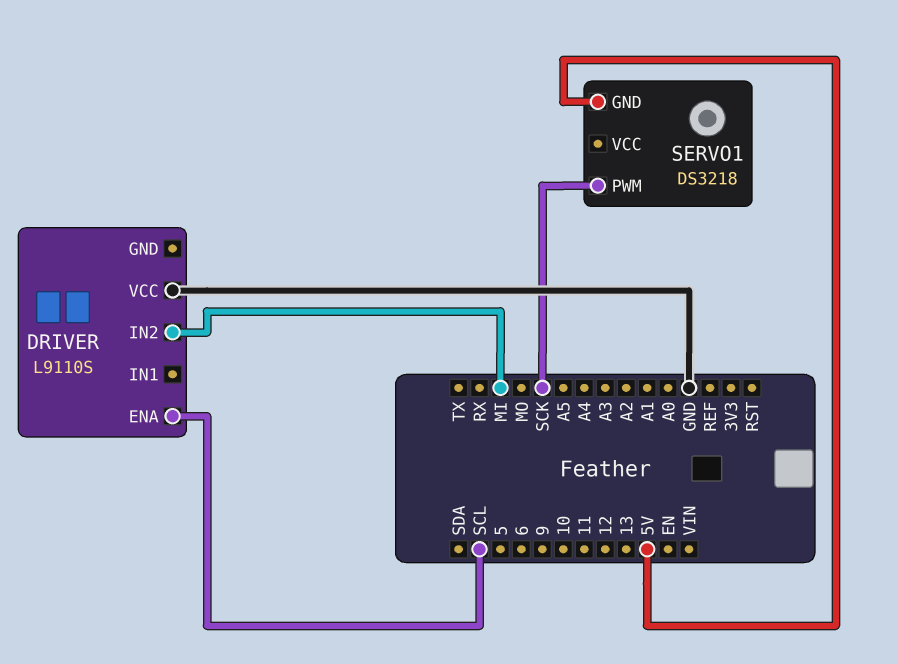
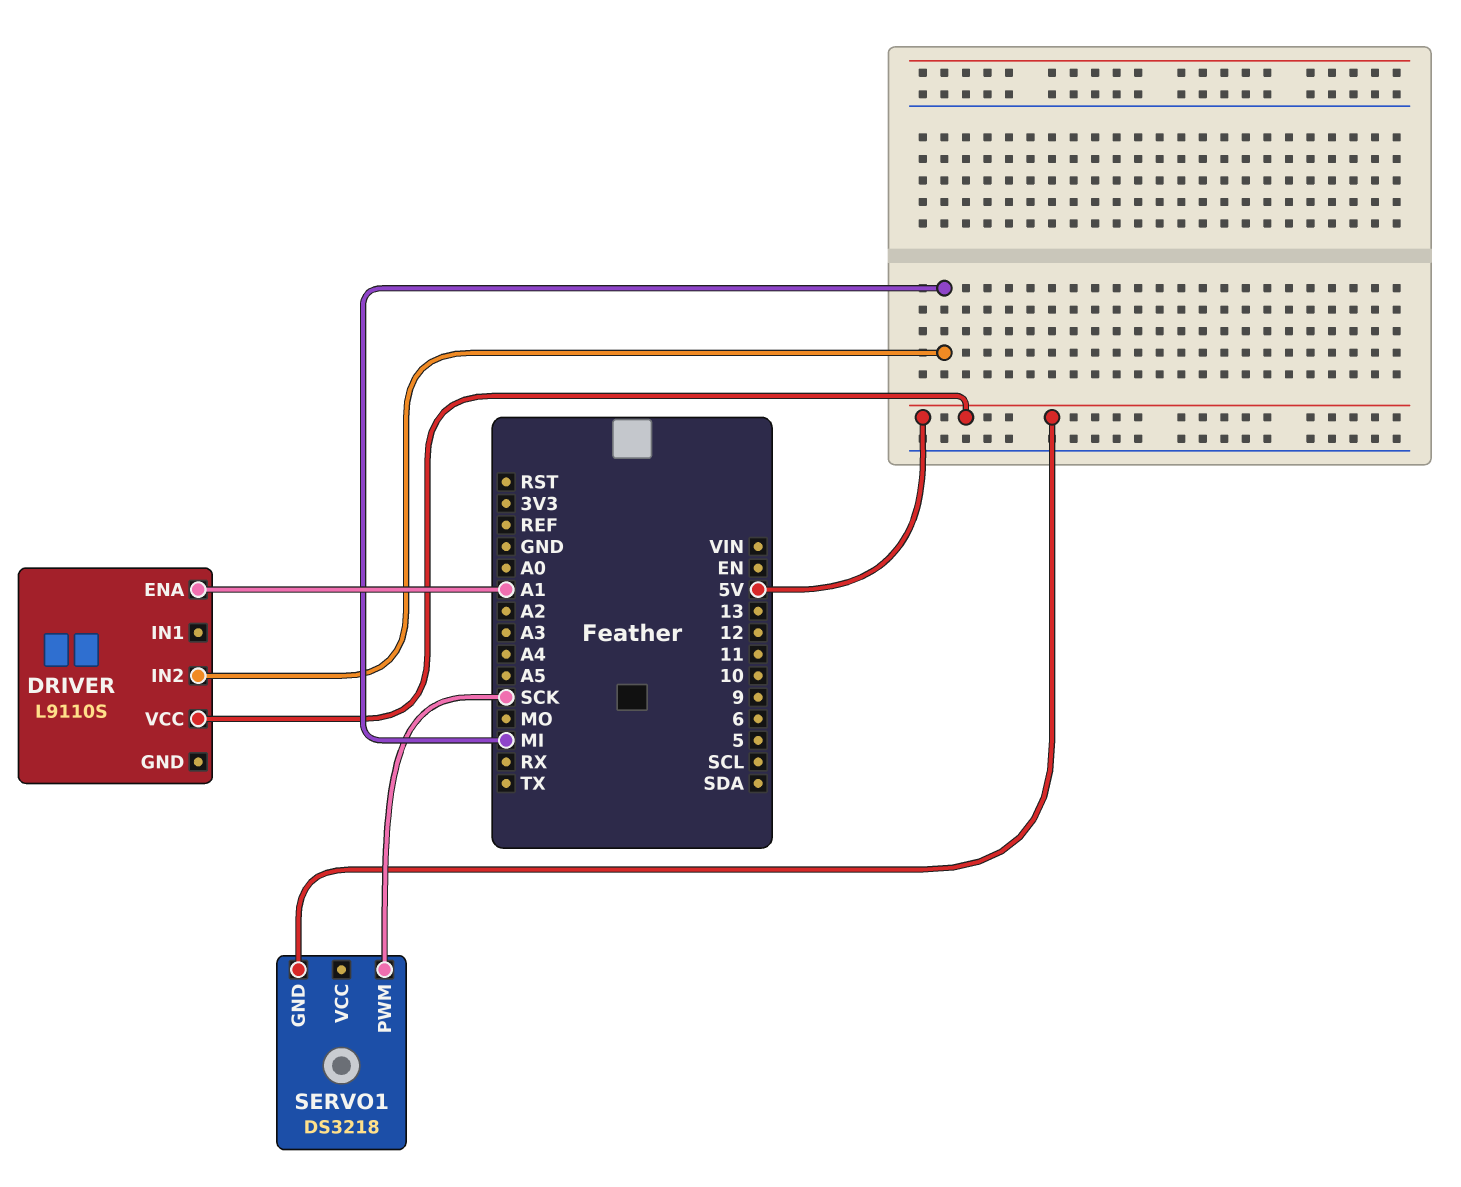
DRIVER pin ENA: SCL -> A1
DRIVER pin VCC: GND -> 5V

